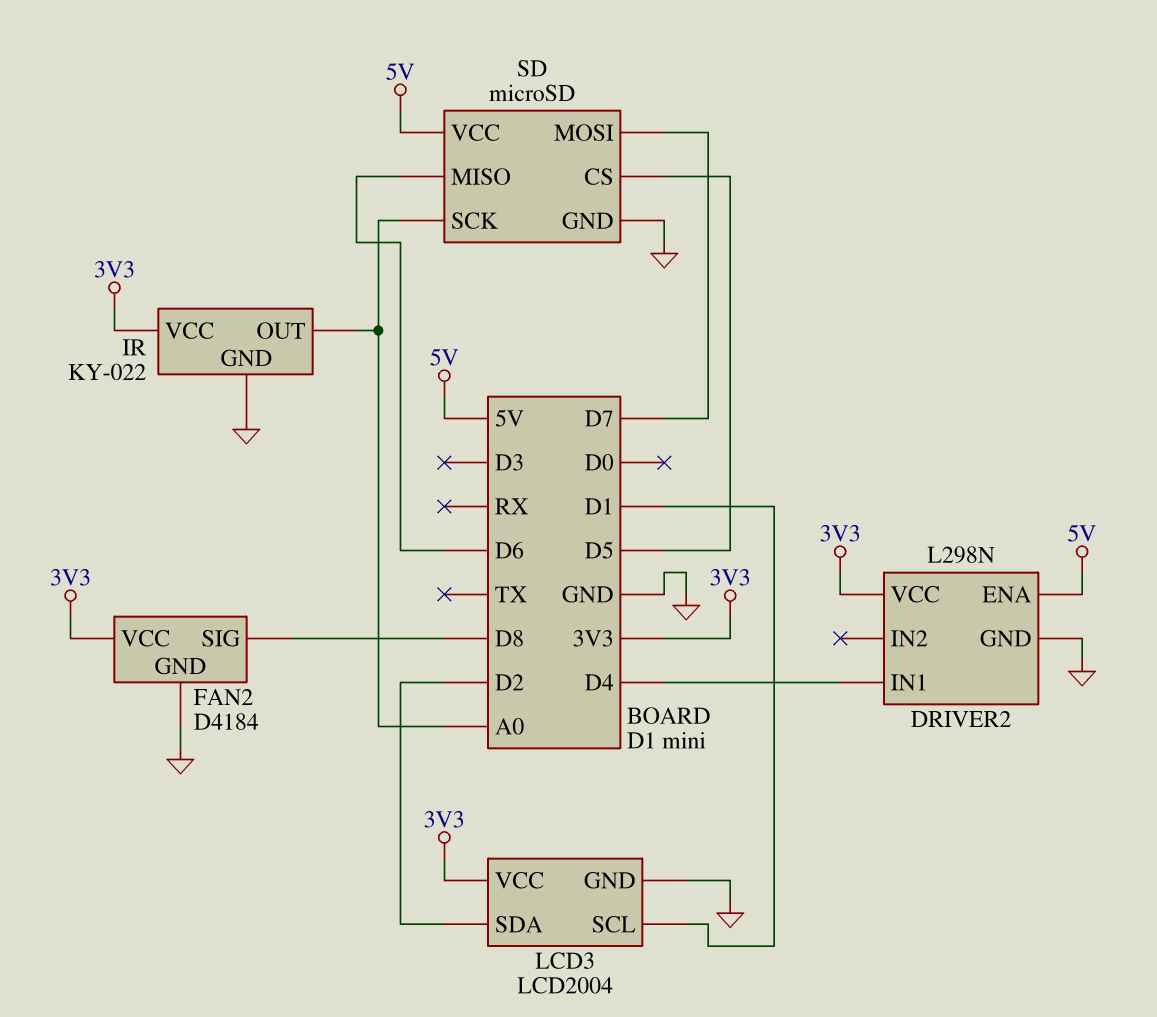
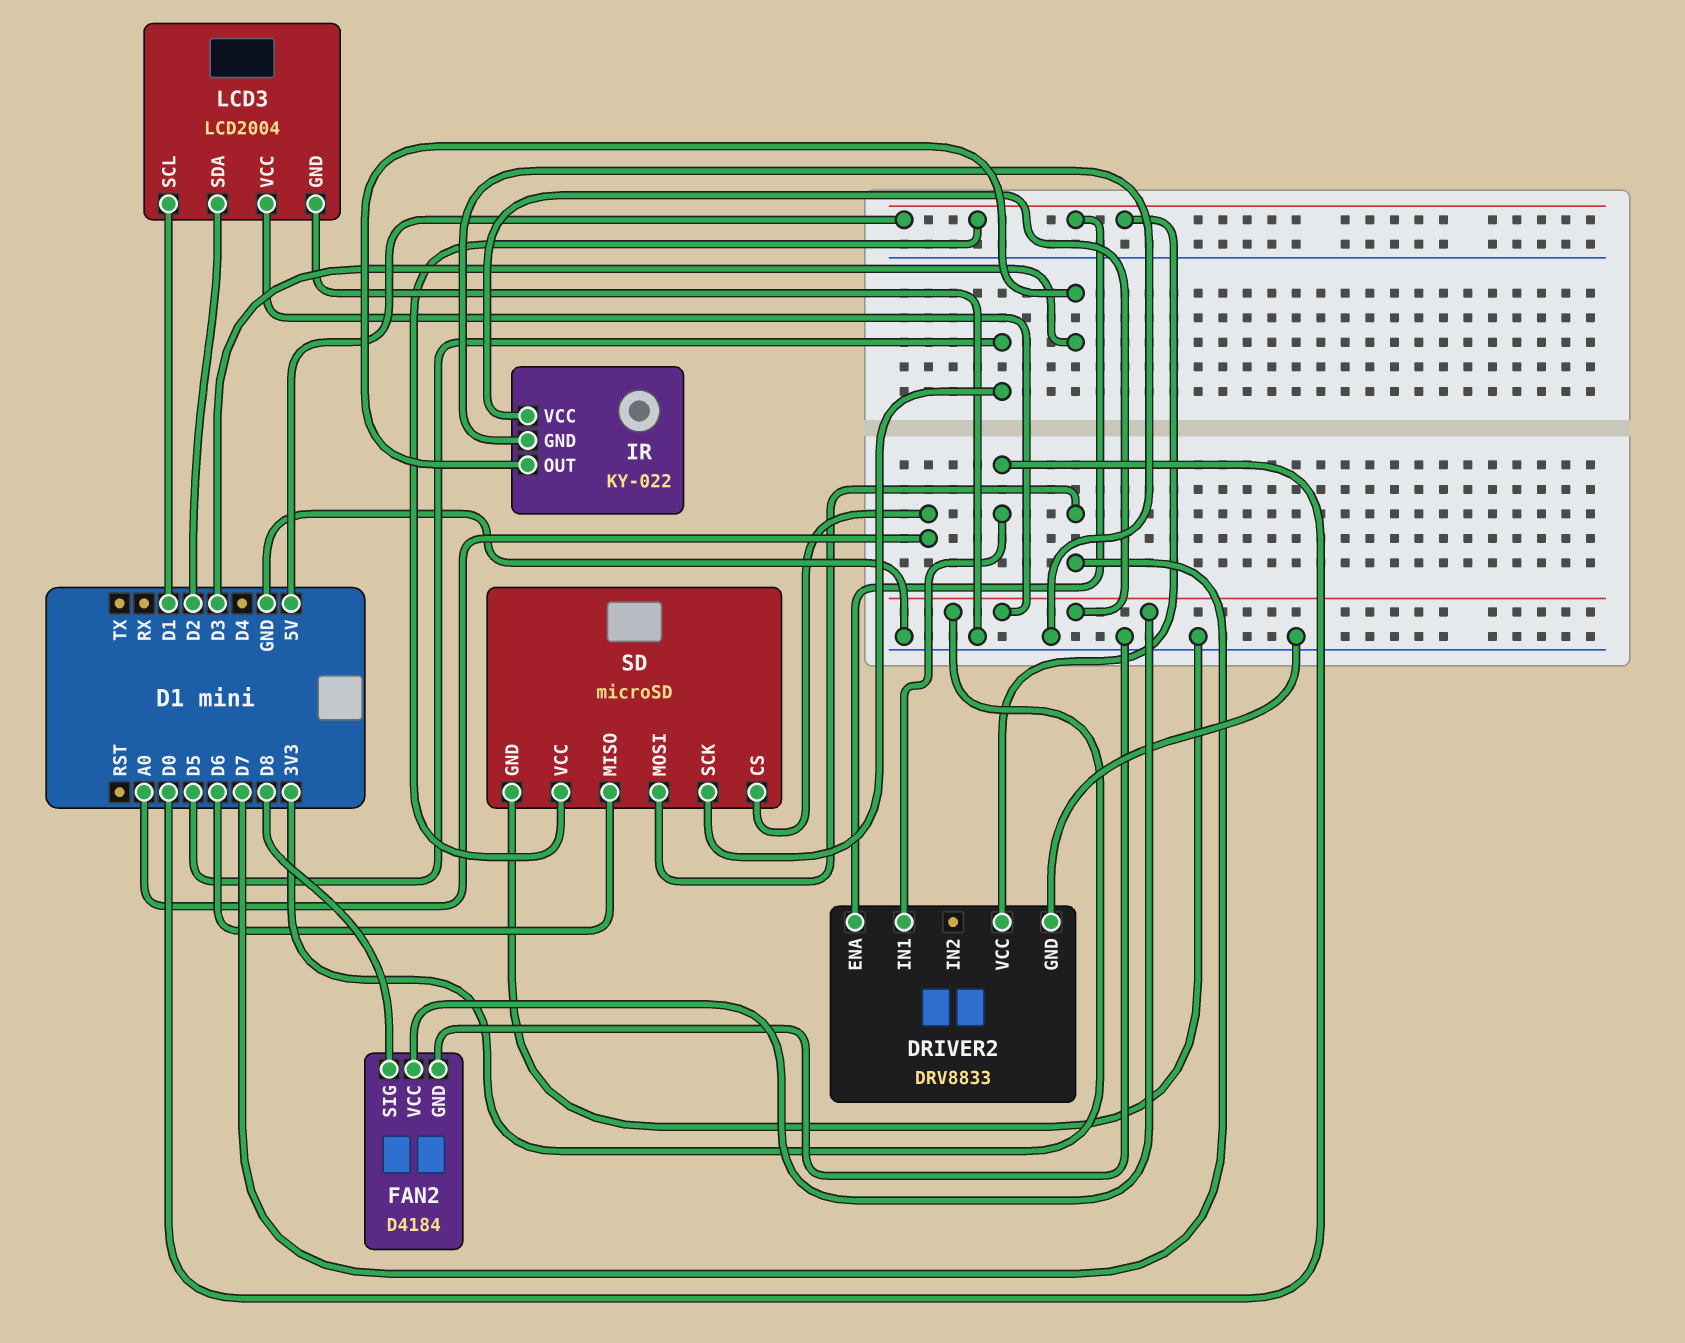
DRIVER2: L298N -> DRV8833
DRIVER2 pin IN1: D4 -> D0
DRIVER2 pin VCC: 3V3 -> 5V
IR pin OUT: A0 -> D3
SD pin CS: D5 -> A0
SD pin SCK: A0 -> D5

